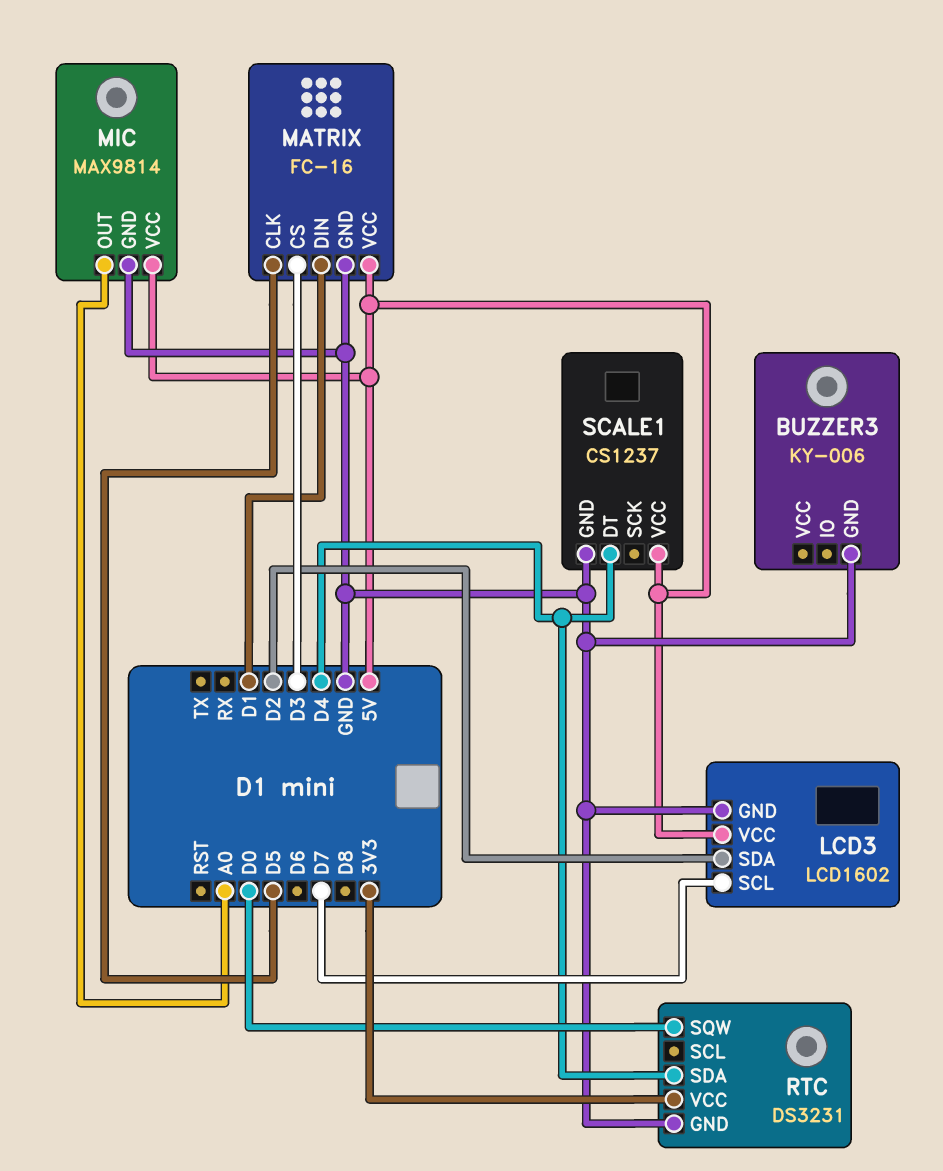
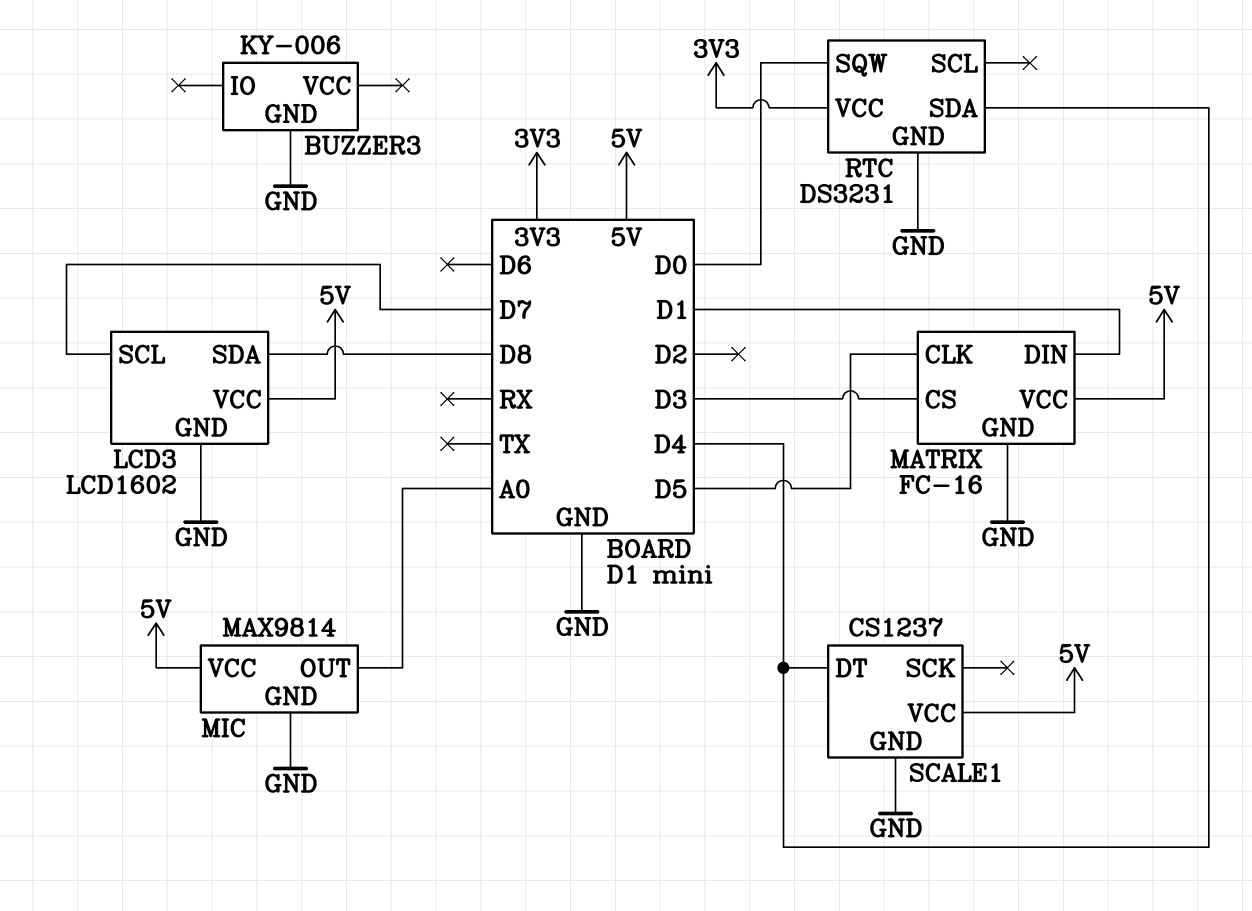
LCD3 pin SDA: D2 -> D8

